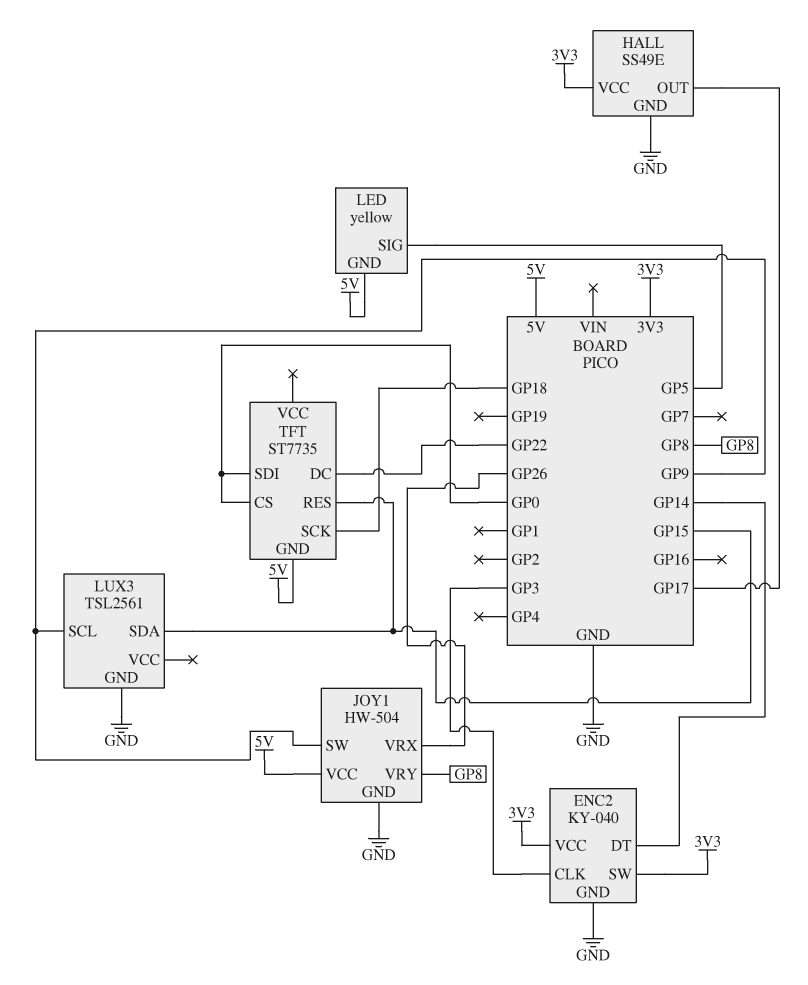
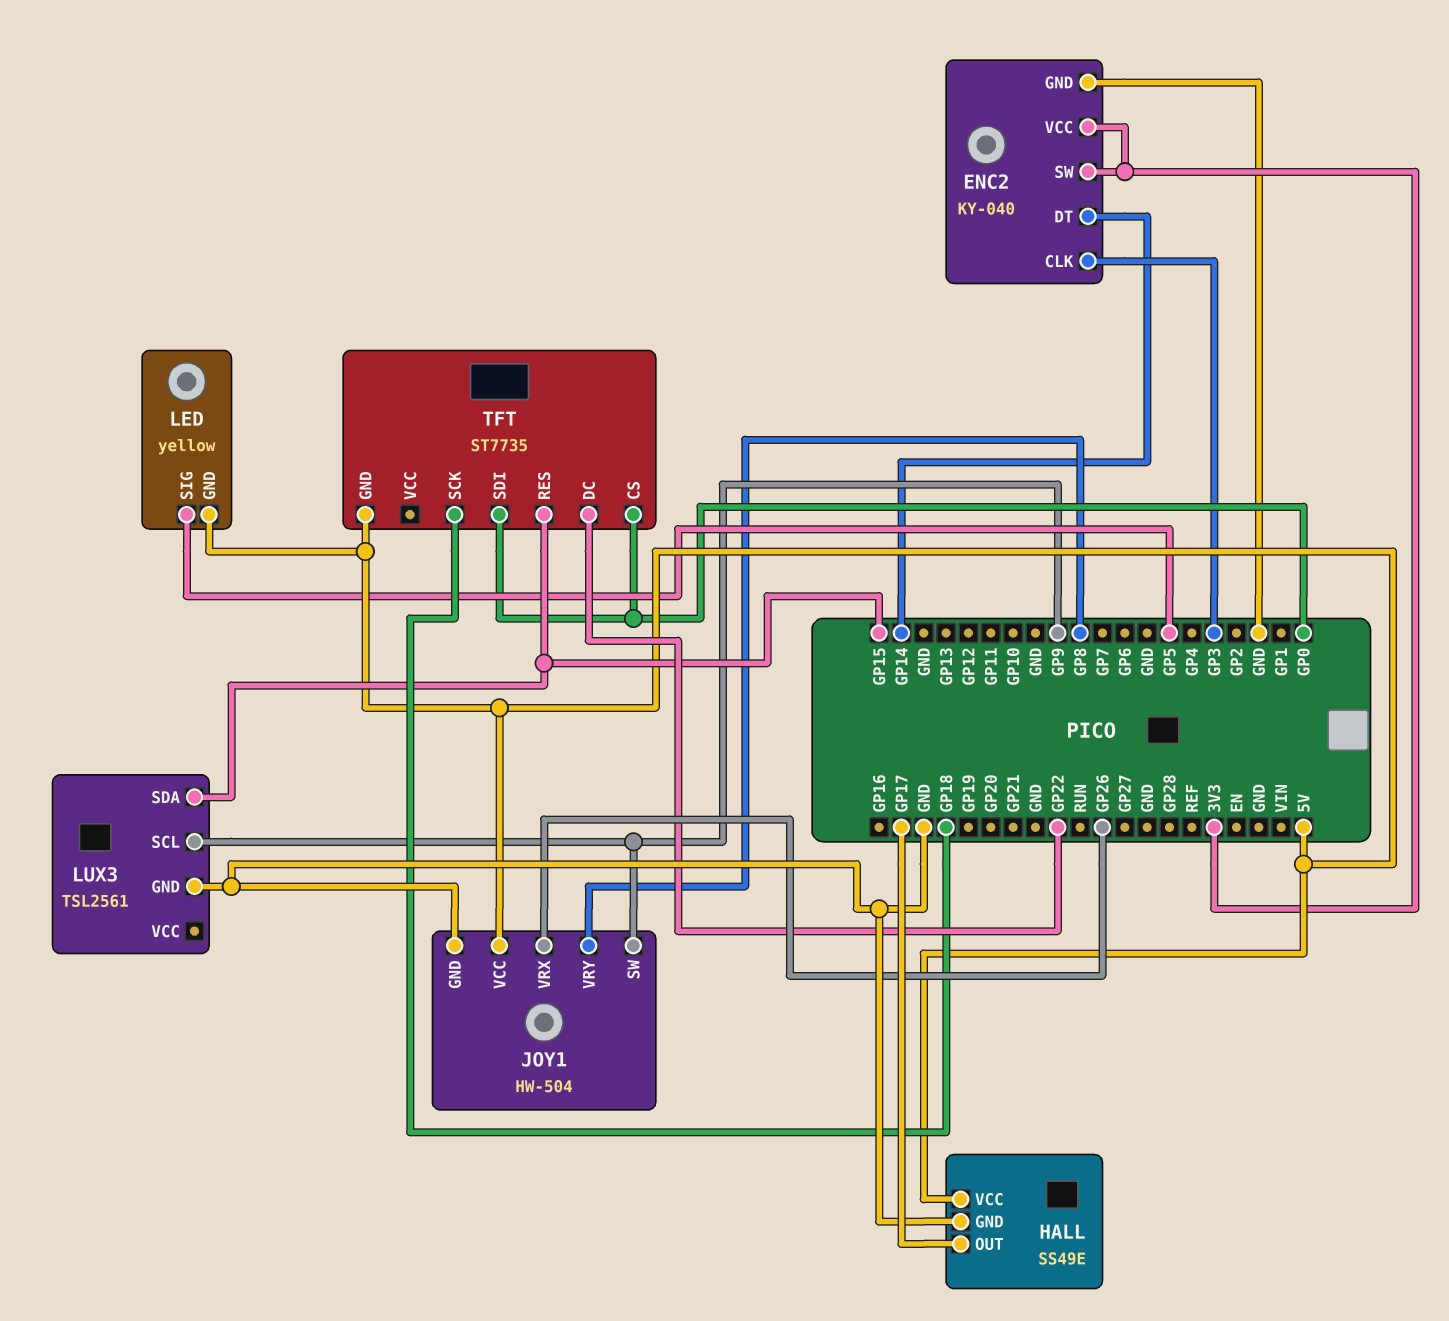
HALL pin VCC: 3V3 -> 5V

